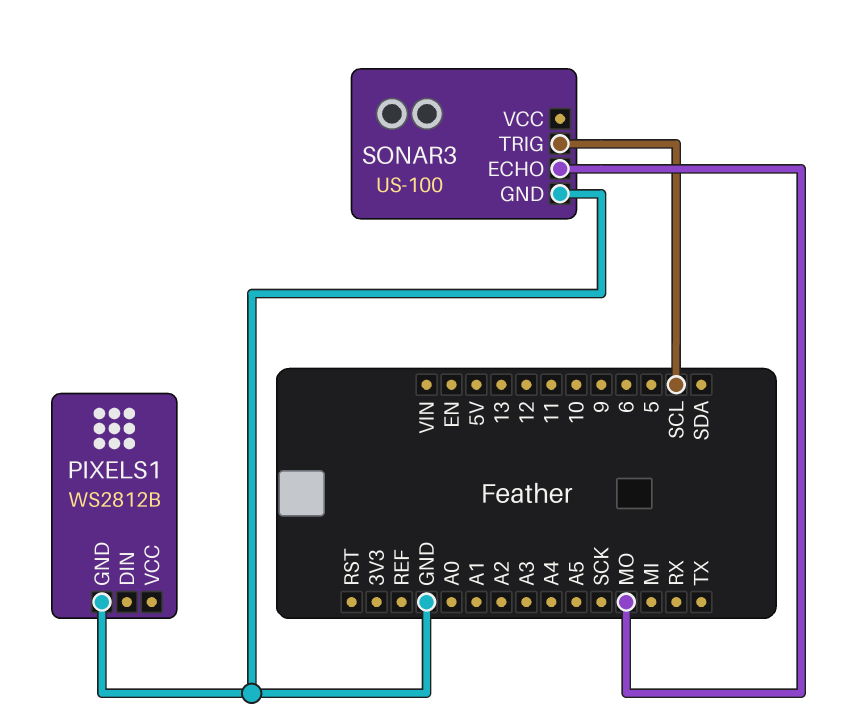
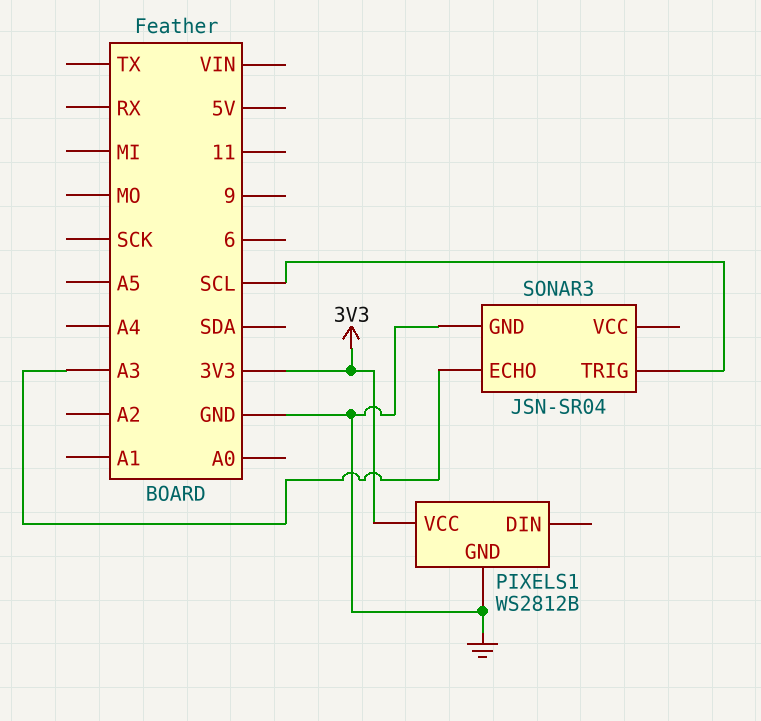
PIXELS1 pin VCC: none -> 3V3
SONAR3: US-100 -> JSN-SR04
SONAR3 pin ECHO: MO -> A3

